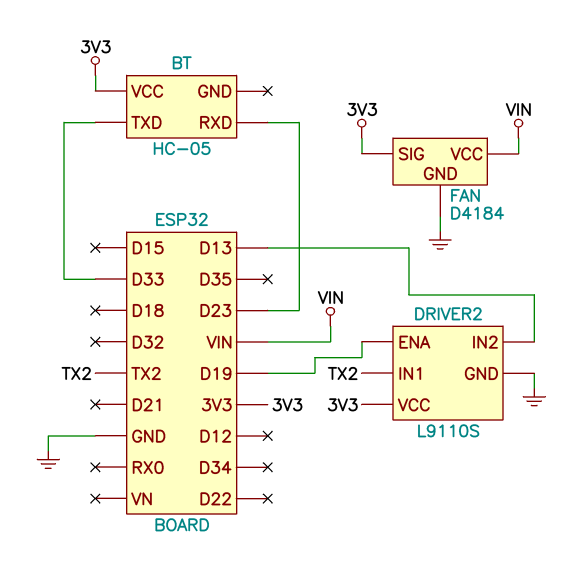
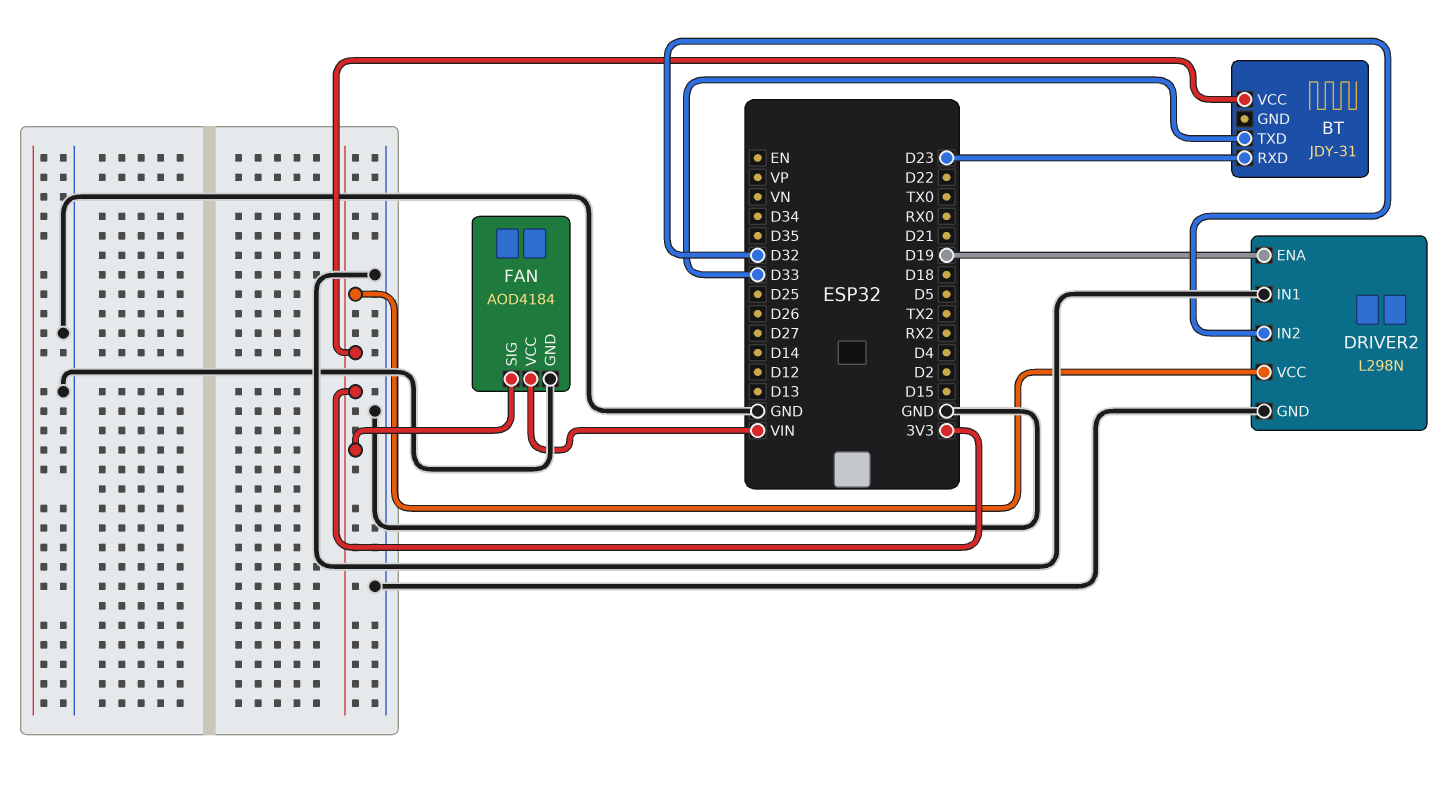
BT: HC-05 -> JDY-31
DRIVER2: L9110S -> L298N
DRIVER2 pin IN1: TX2 -> GND
DRIVER2 pin IN2: D13 -> D32
FAN: D4184 -> AOD4184

